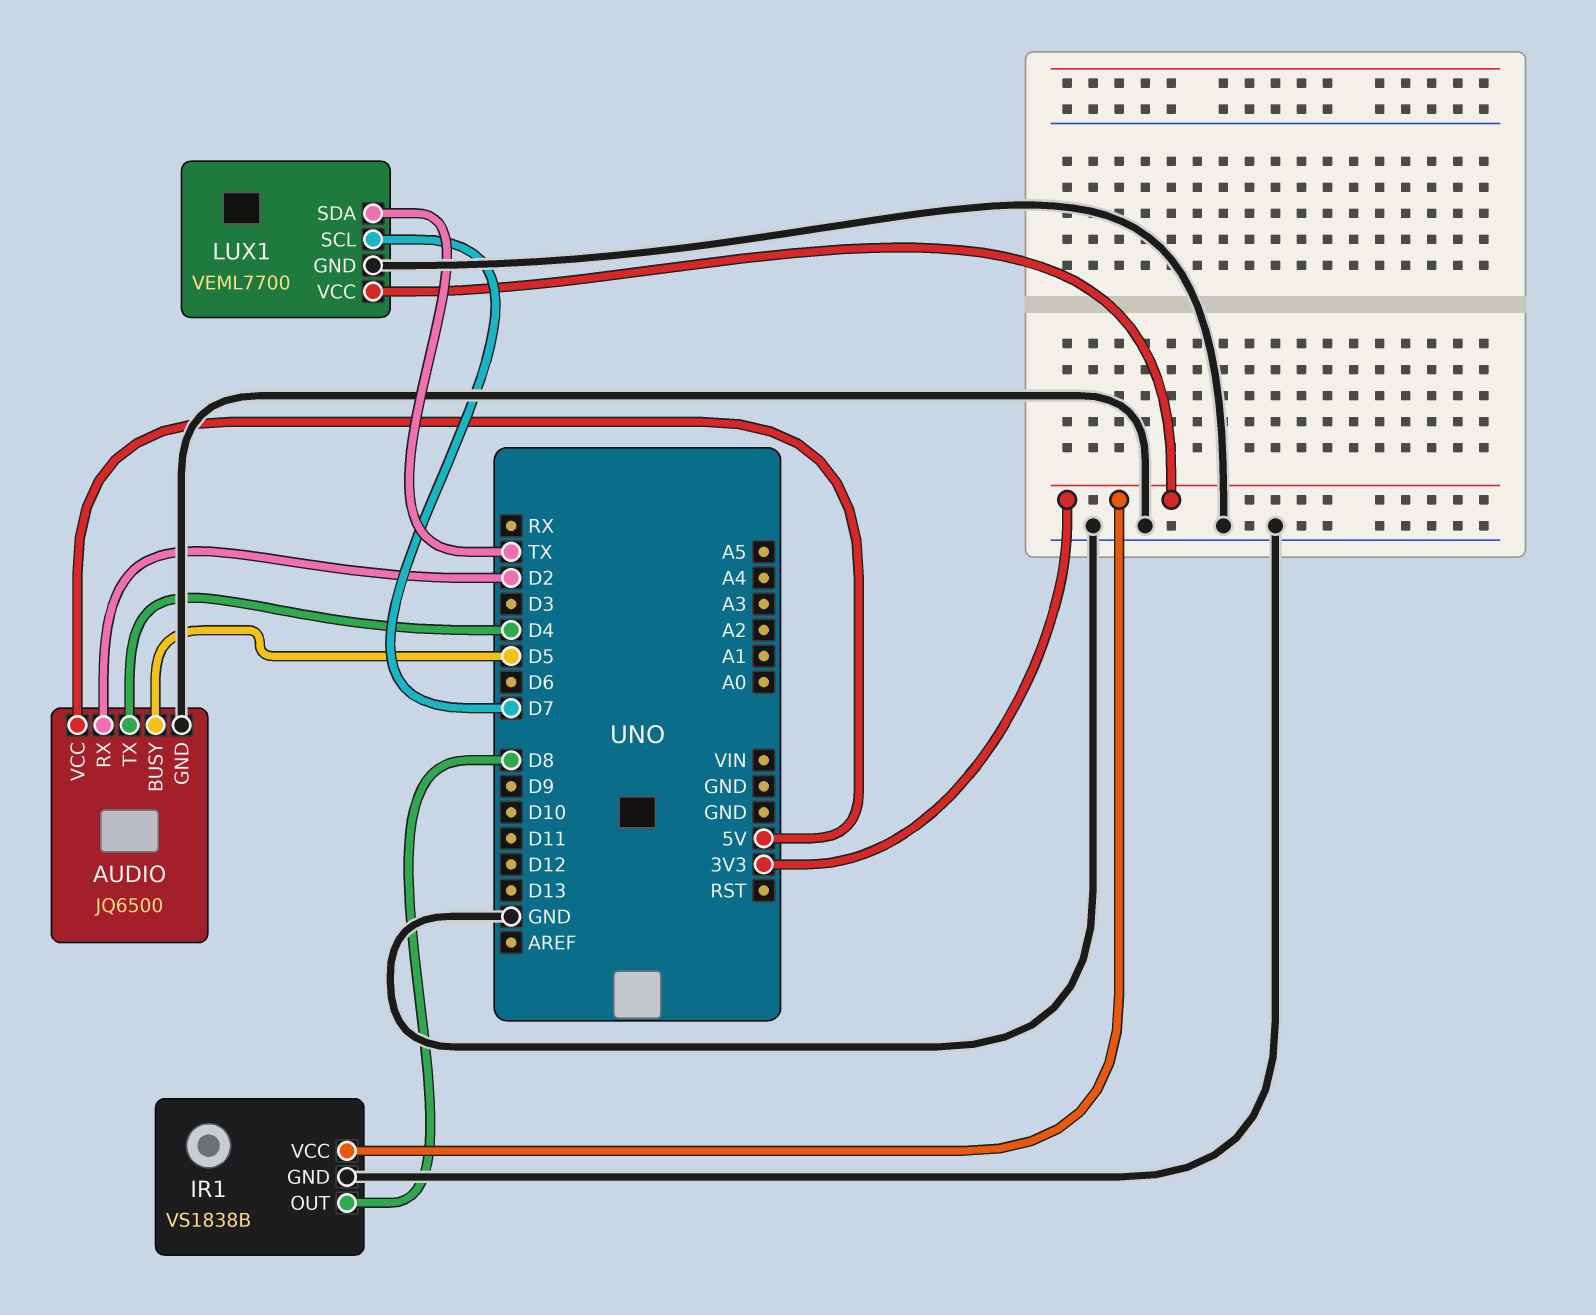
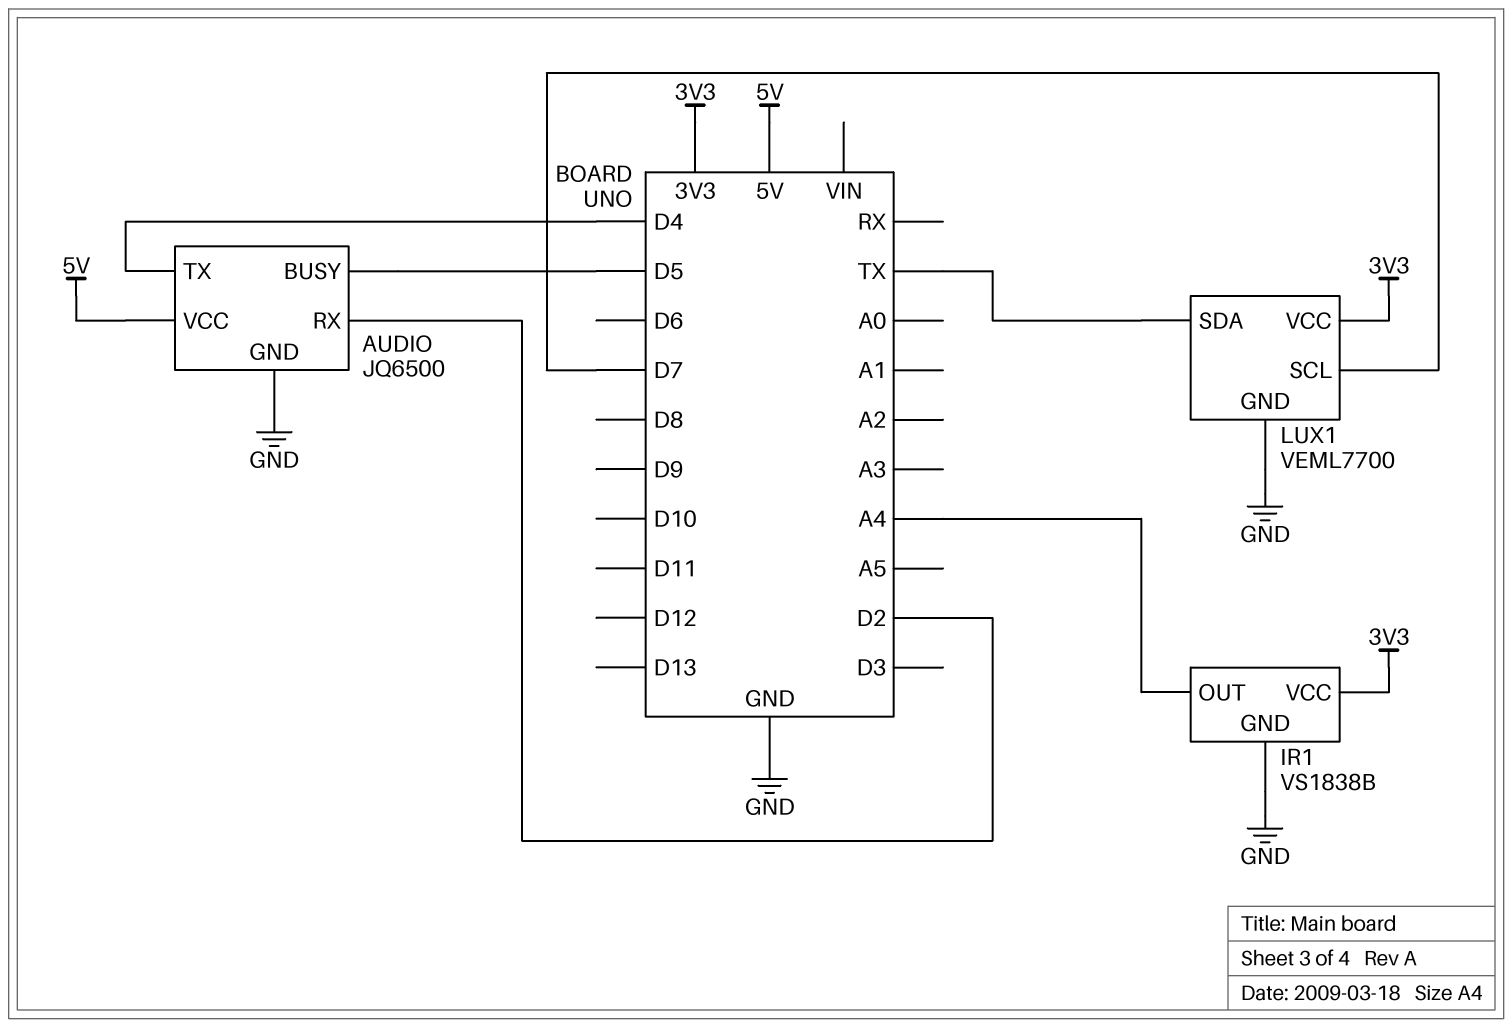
IR1 pin OUT: D8 -> A4

